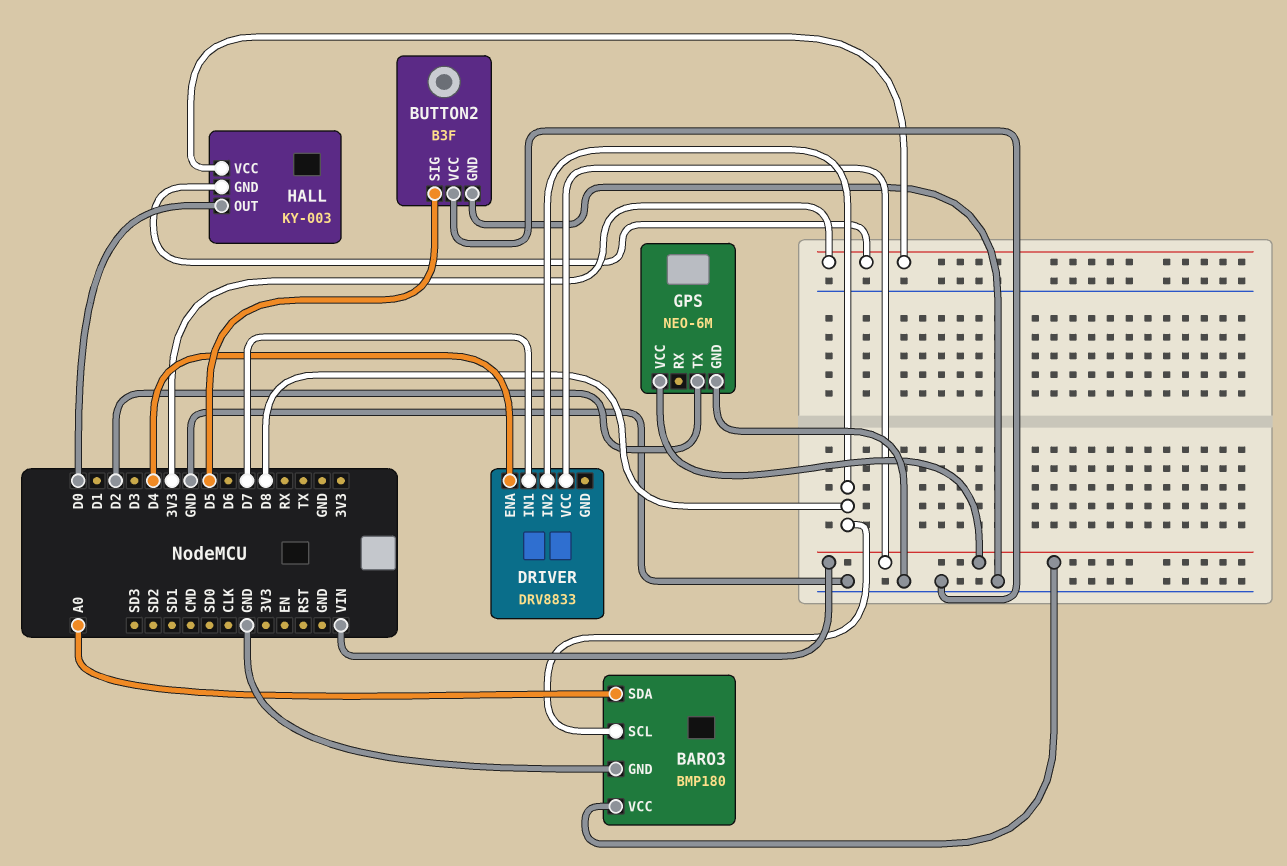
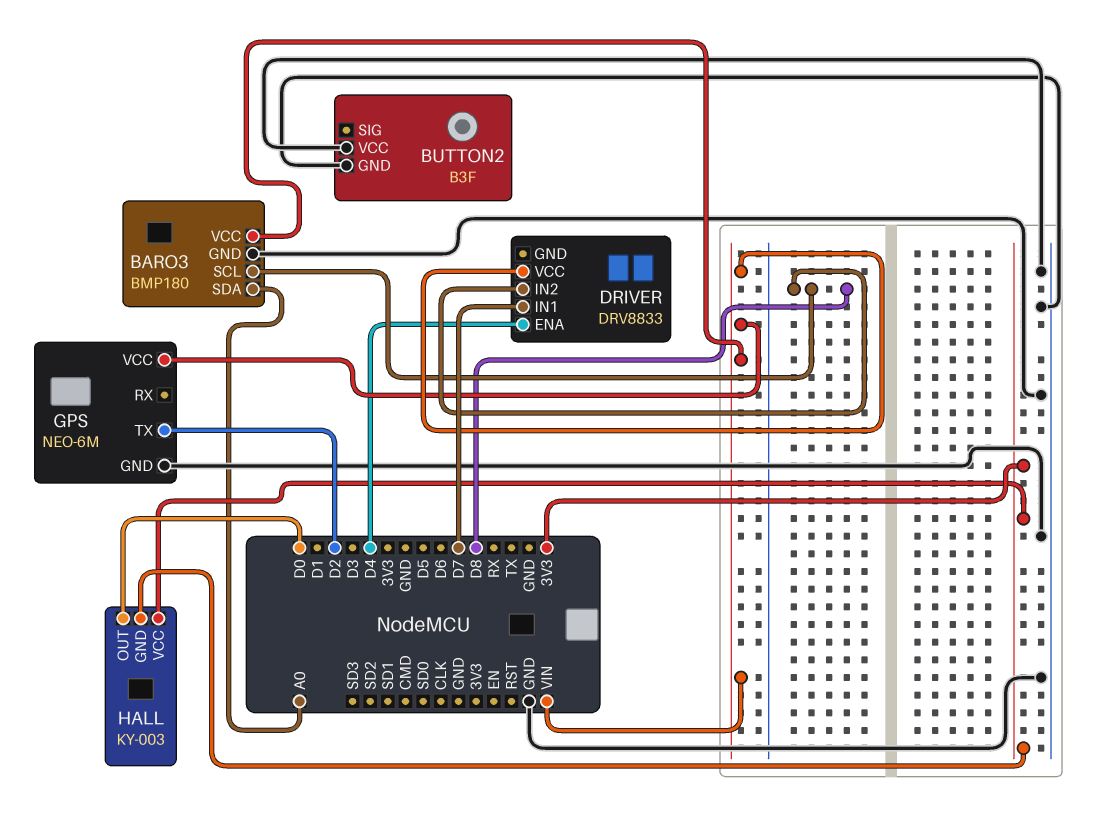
BUTTON2 pin SIG: D5 -> none

